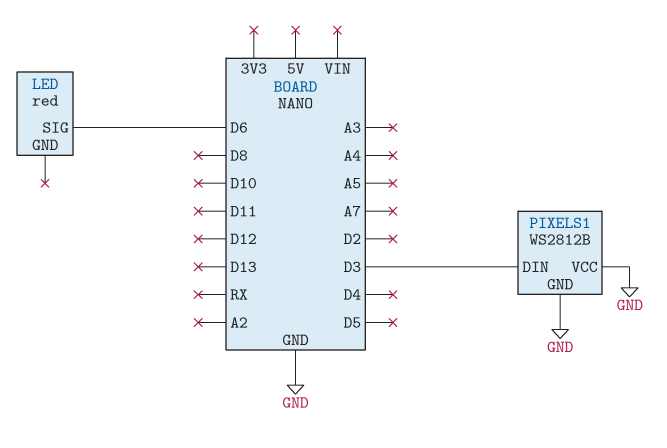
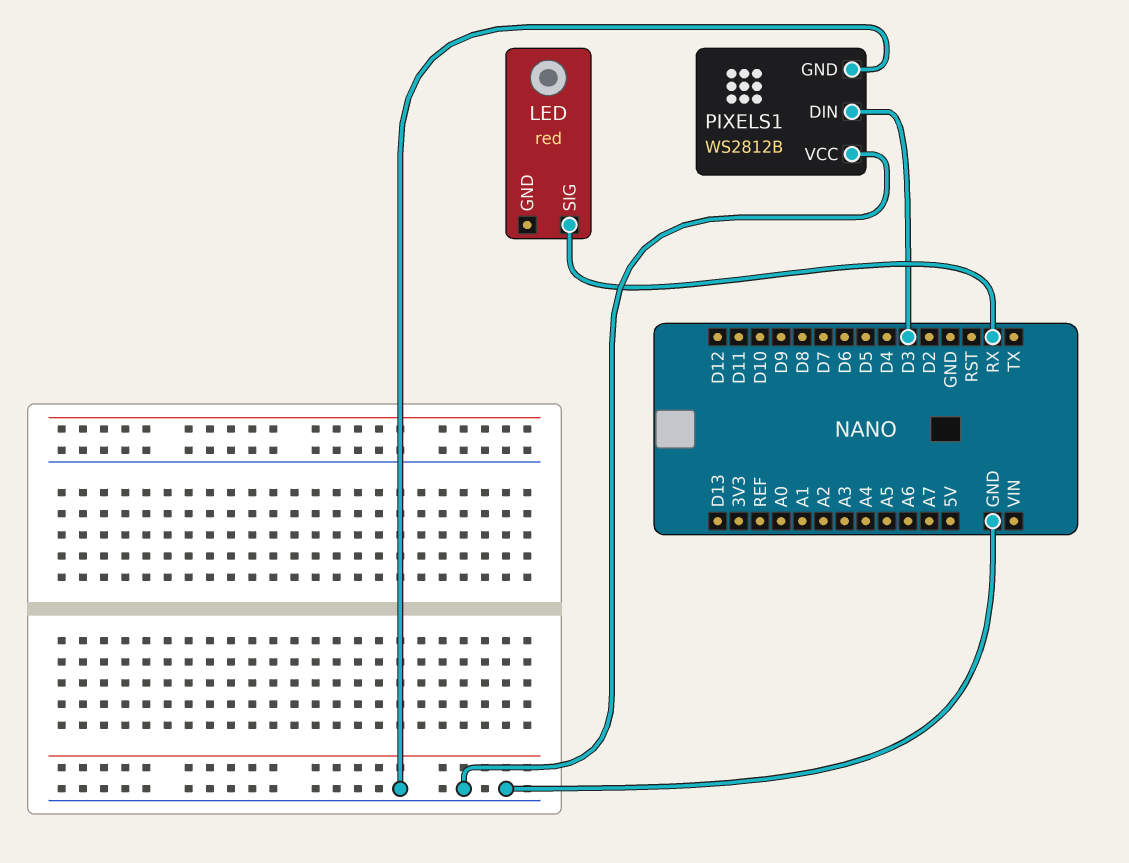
LED pin SIG: D6 -> RX

